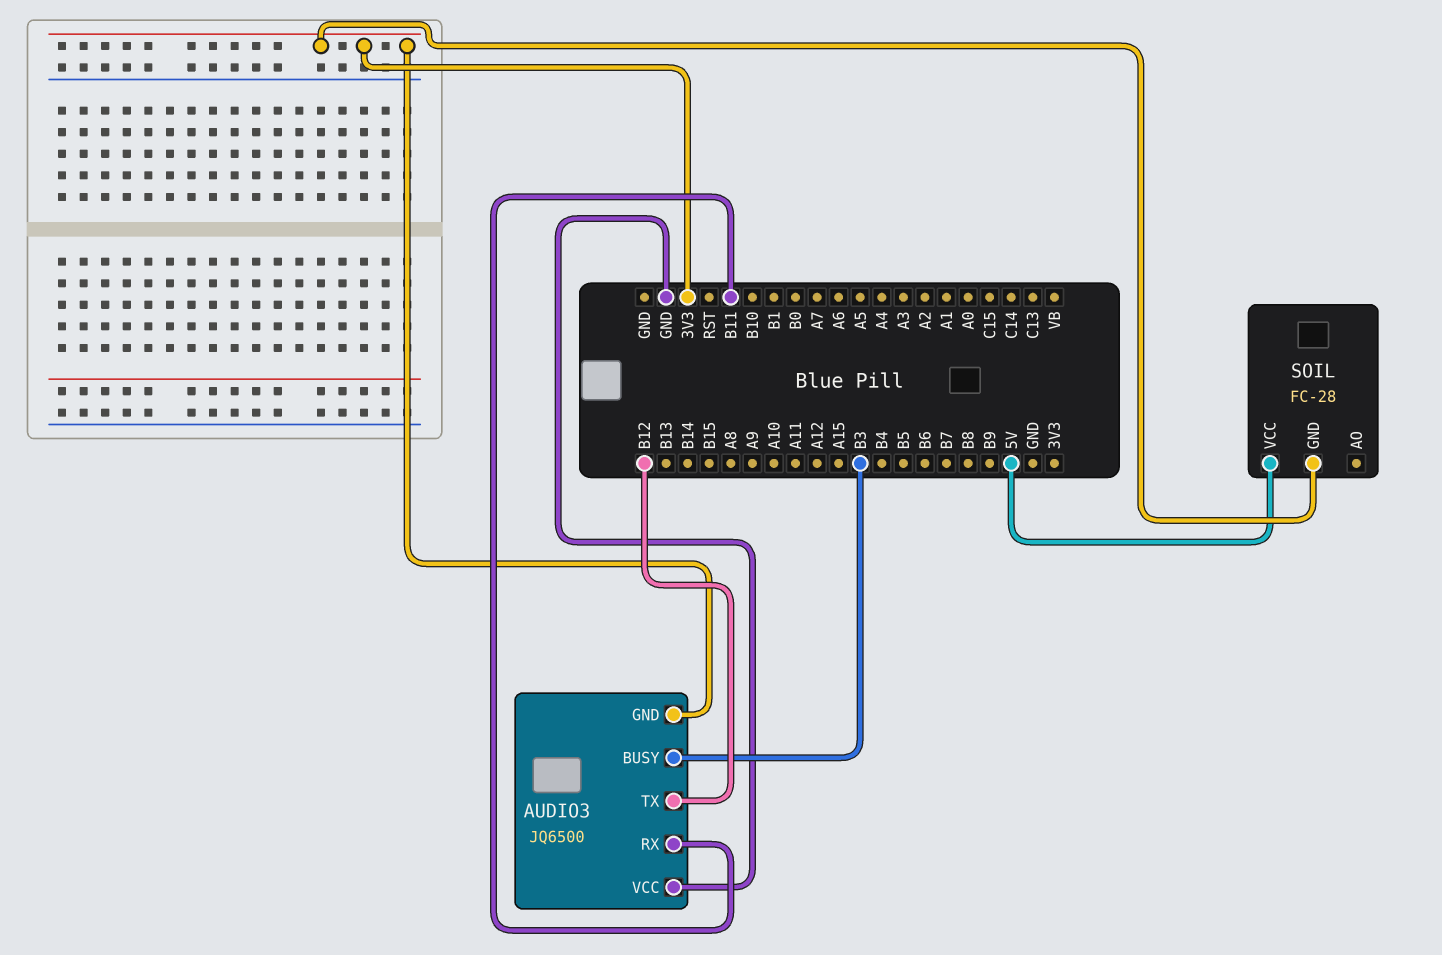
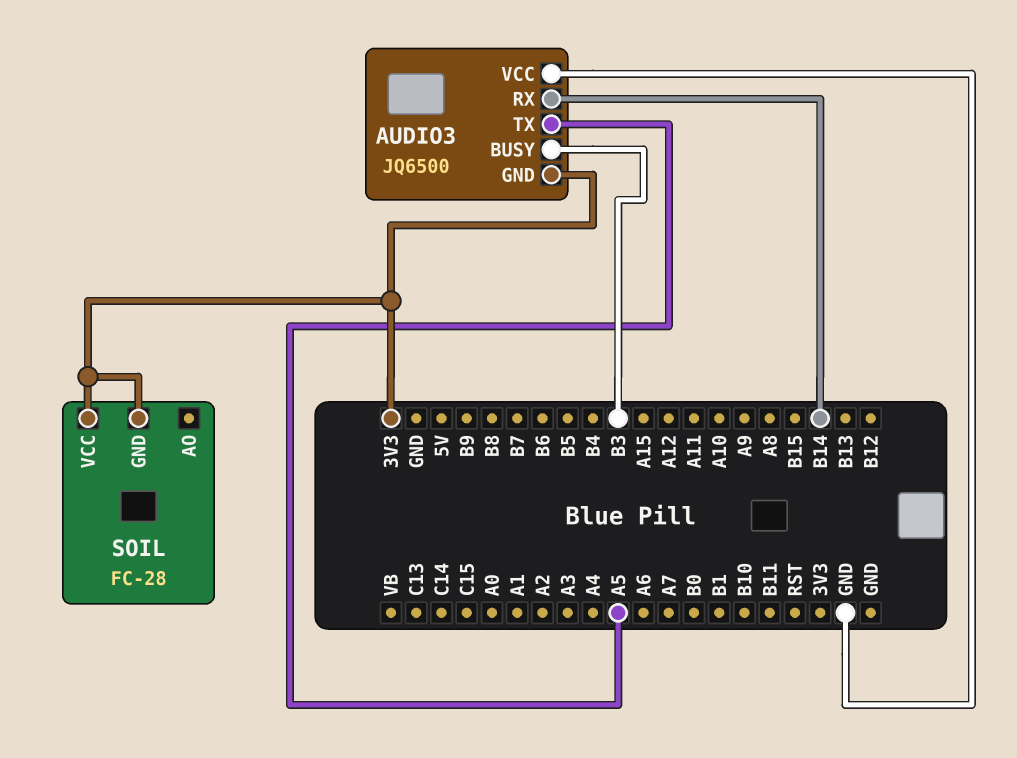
AUDIO3 pin RX: B11 -> B14
AUDIO3 pin TX: B12 -> A5
SOIL pin VCC: 5V -> 3V3

